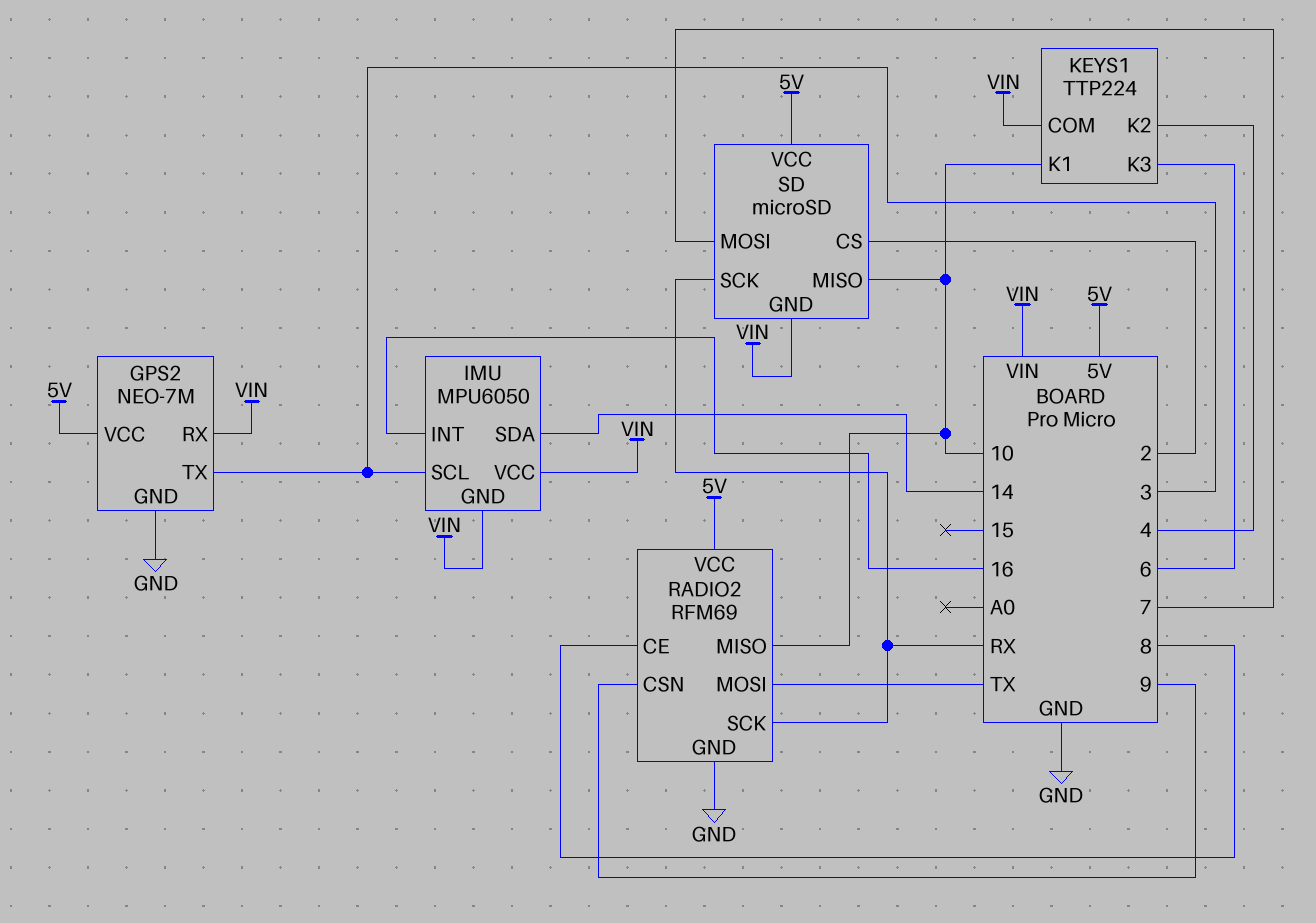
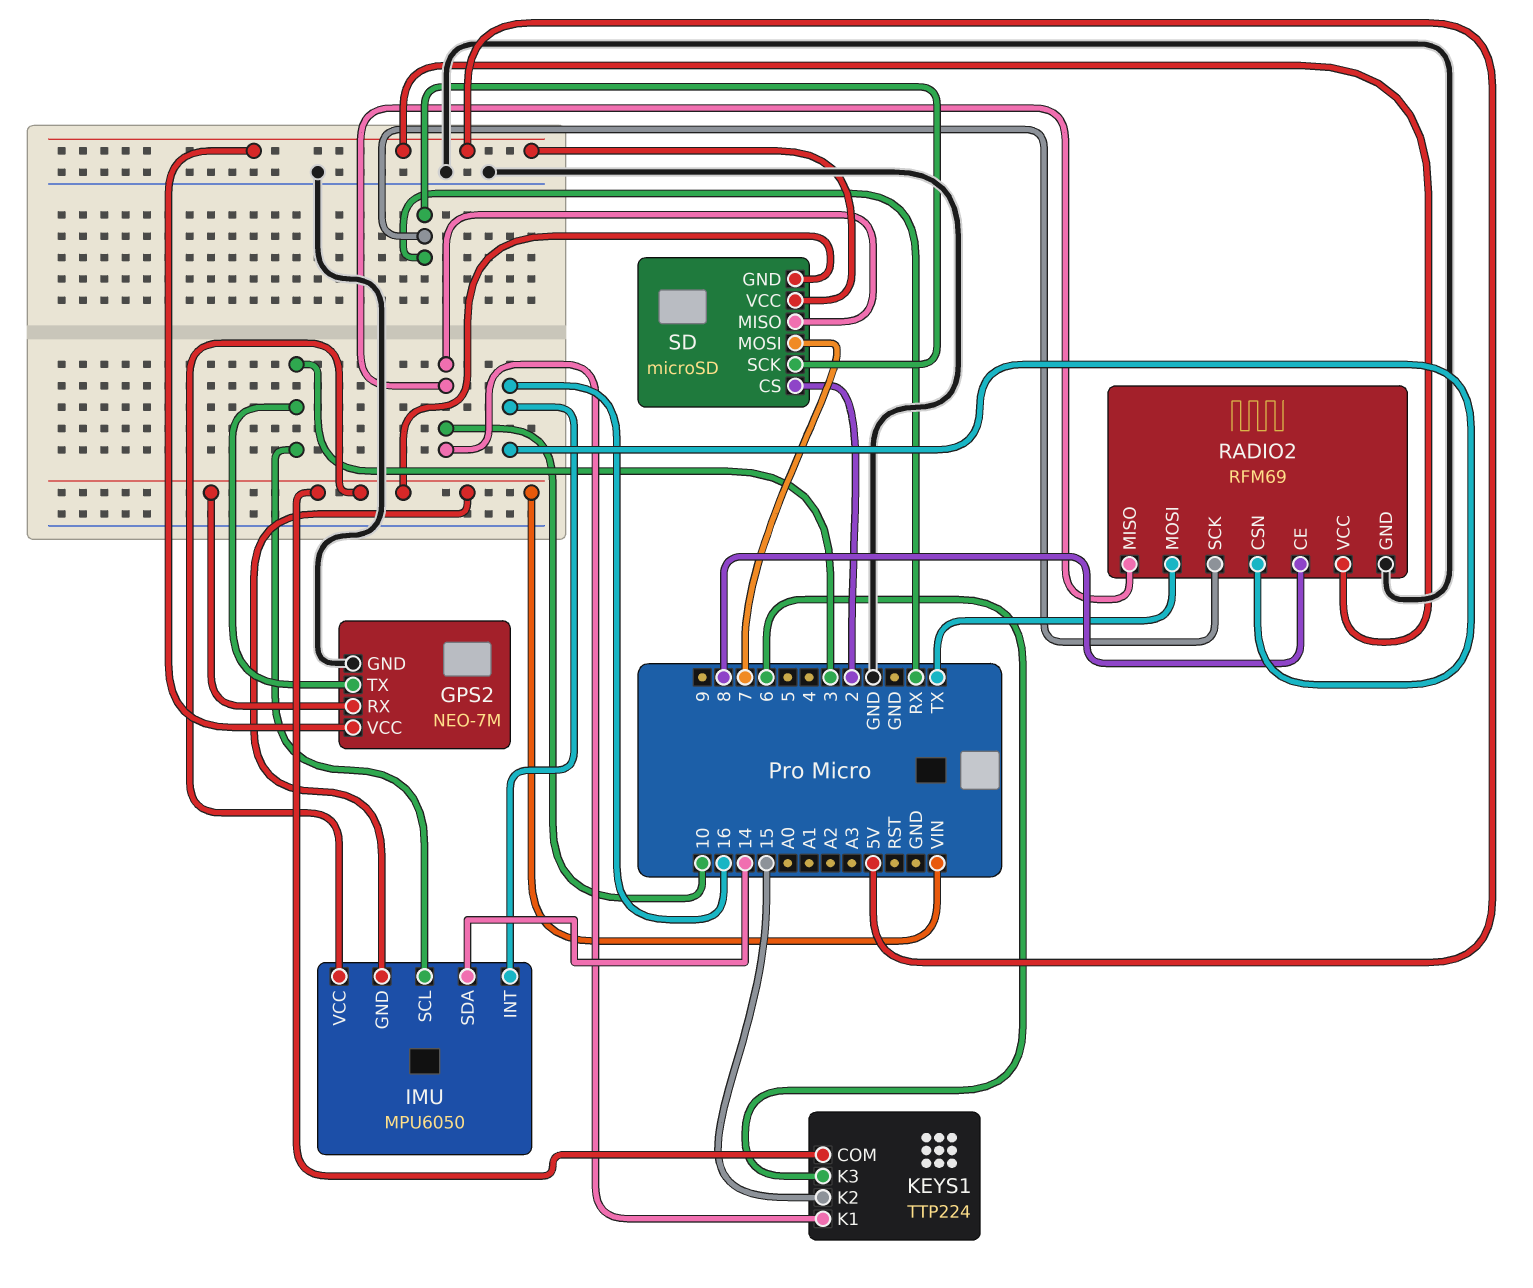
KEYS1 pin K2: 4 -> 15
RADIO2 pin CSN: 9 -> 16

